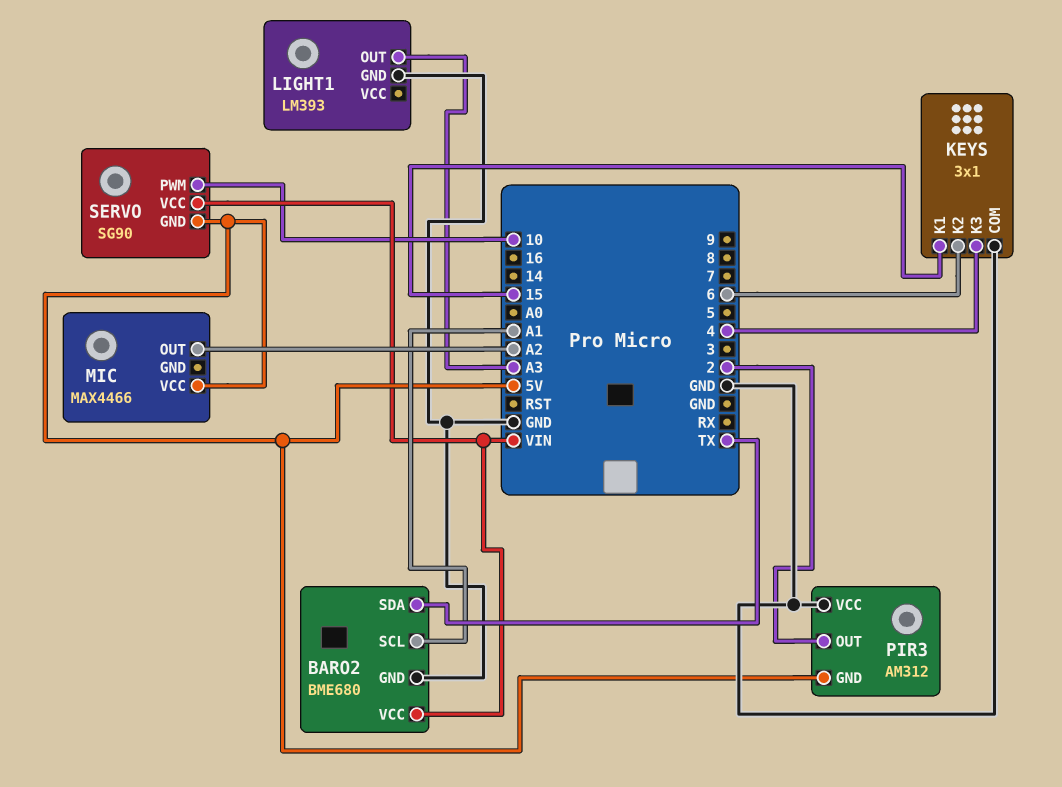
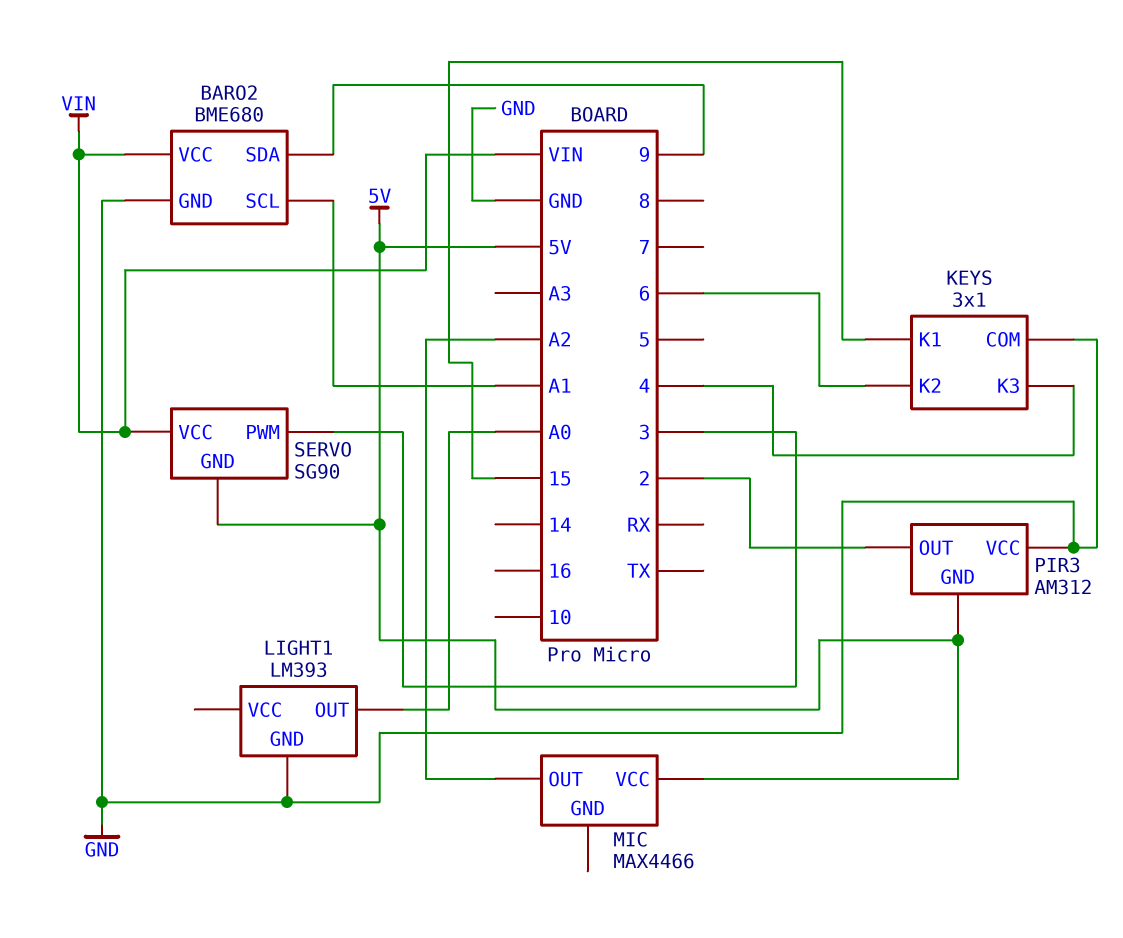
BARO2 pin SDA: TX -> 9
LIGHT1 pin OUT: A3 -> A0
SERVO pin PWM: 10 -> 3

